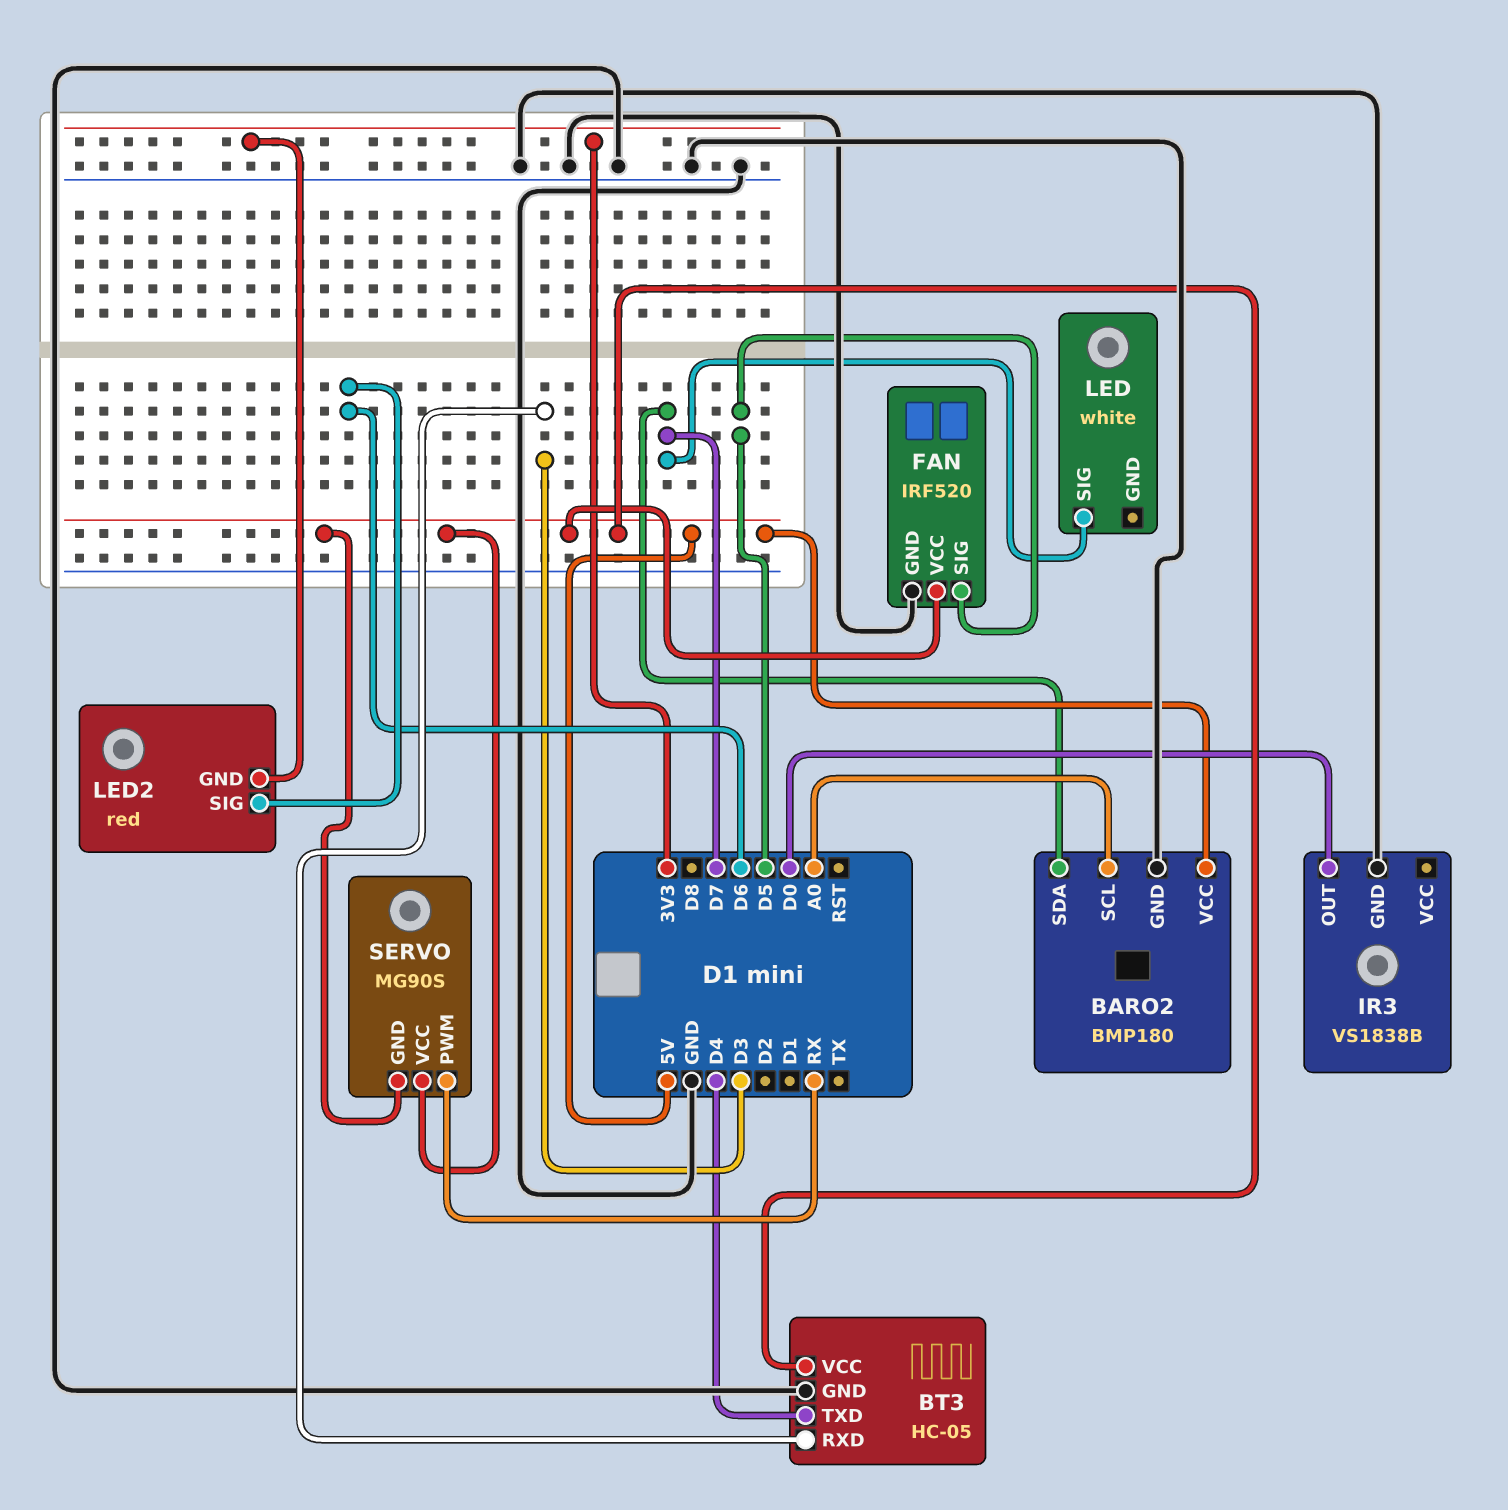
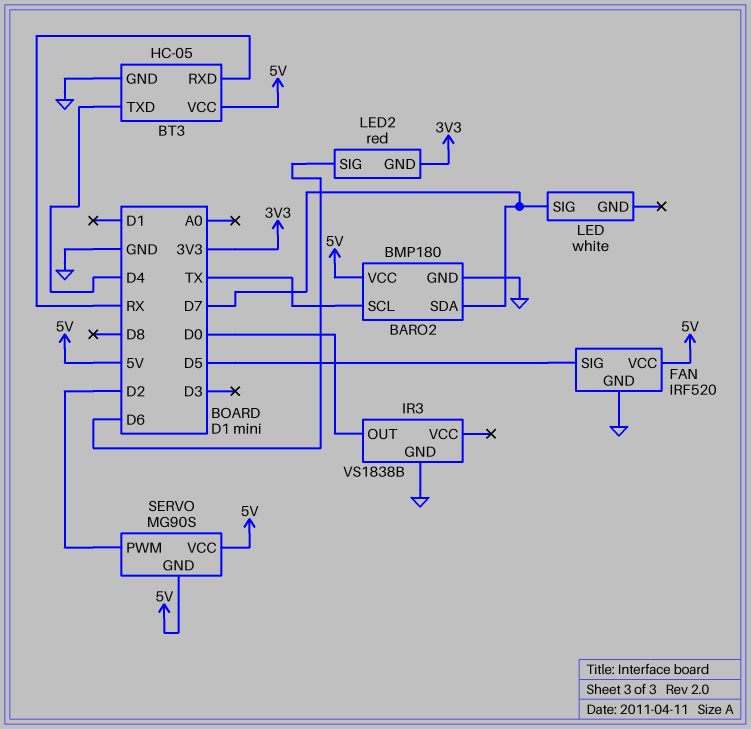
BARO2 pin SCL: A0 -> TX
BT3 pin RXD: D3 -> RX
SERVO pin PWM: RX -> D2

